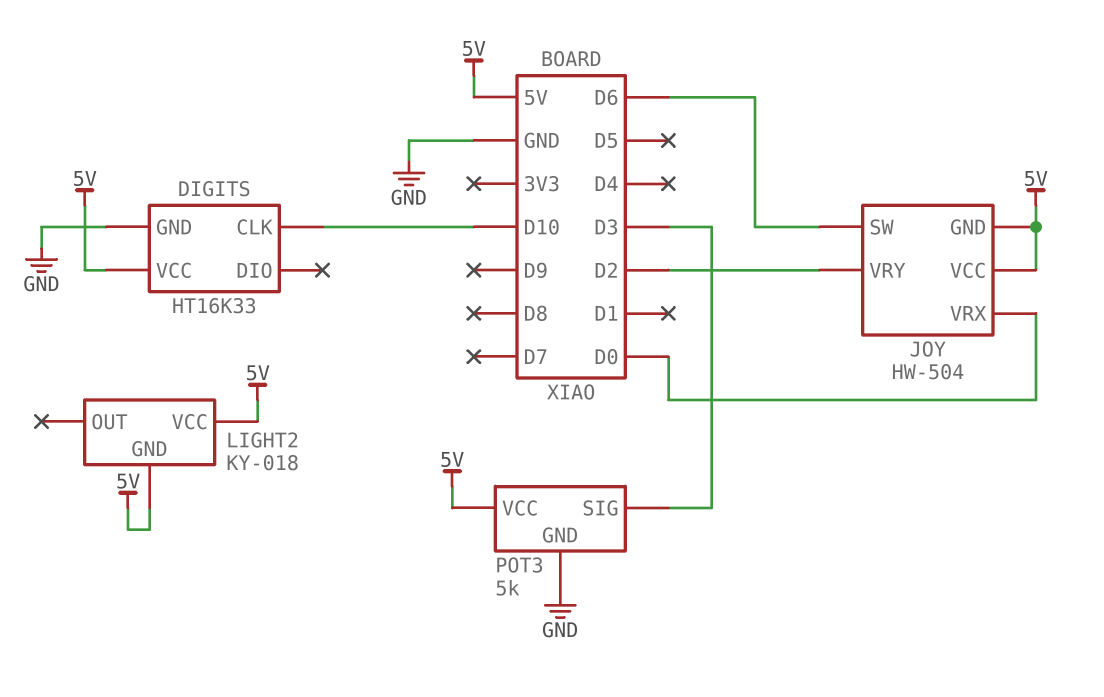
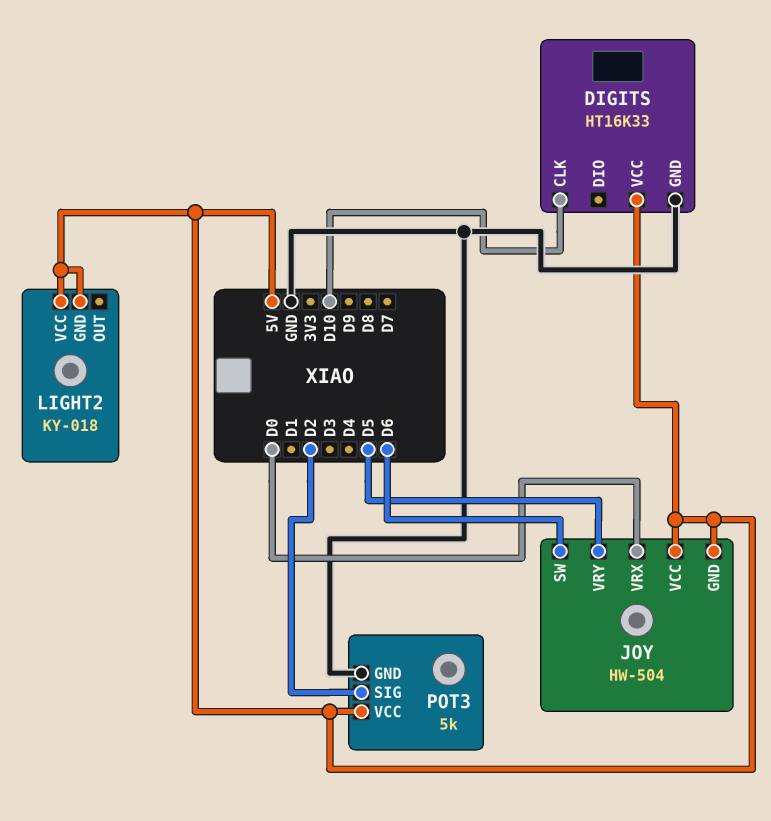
JOY pin VRY: D2 -> D5
POT3 pin SIG: D3 -> D2

